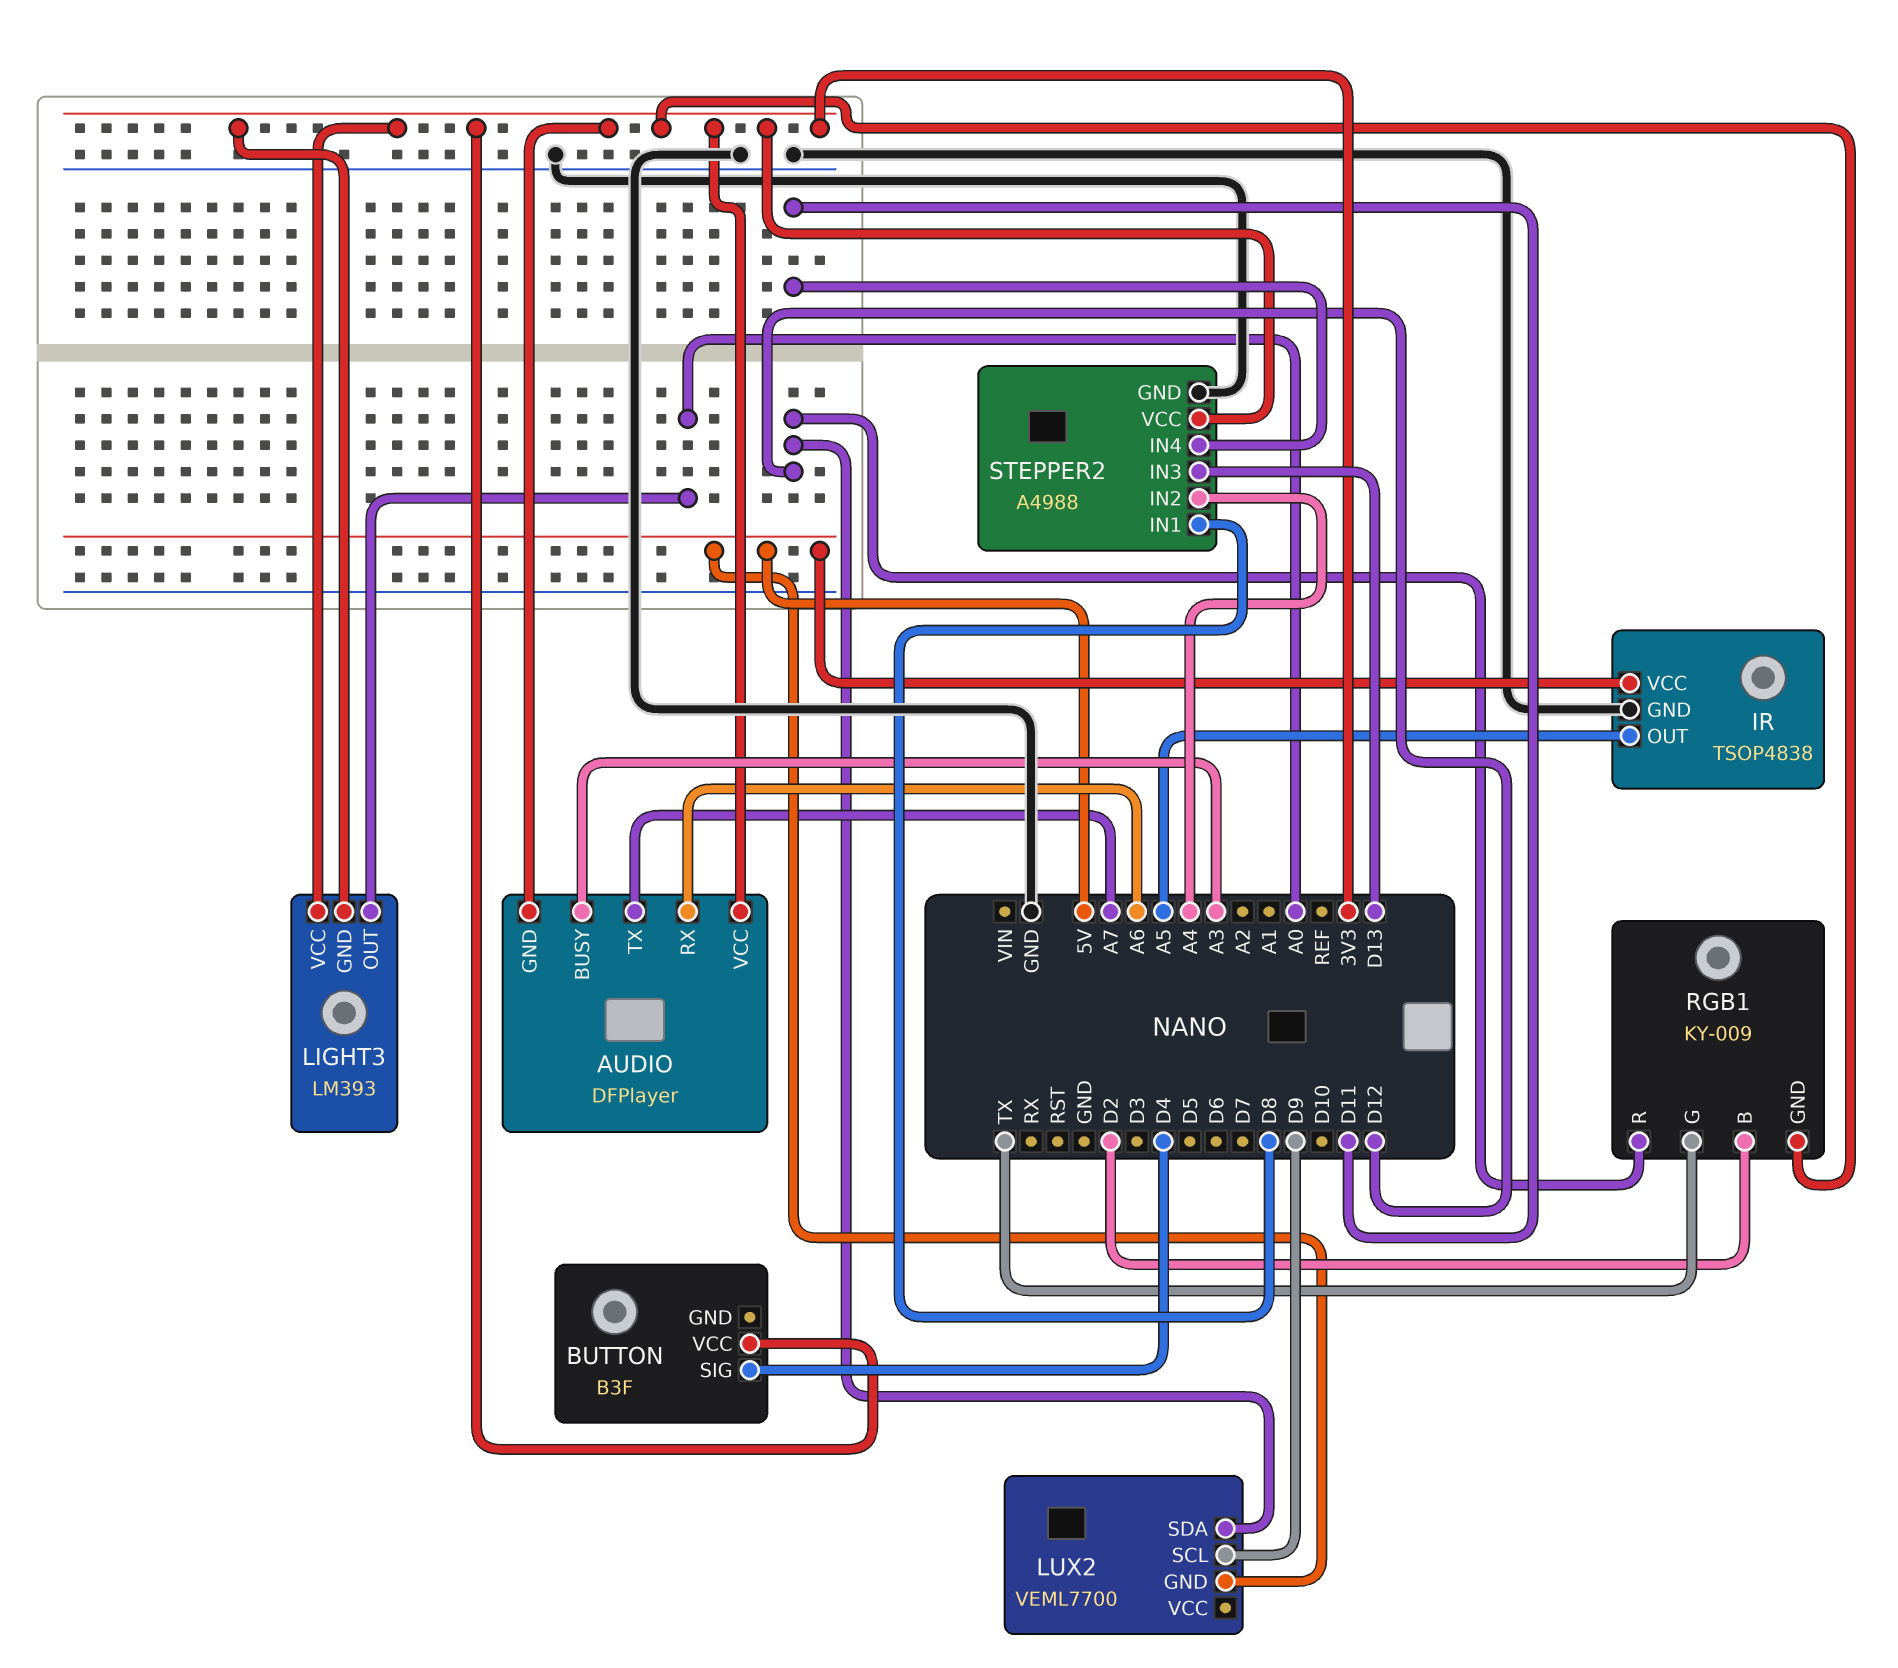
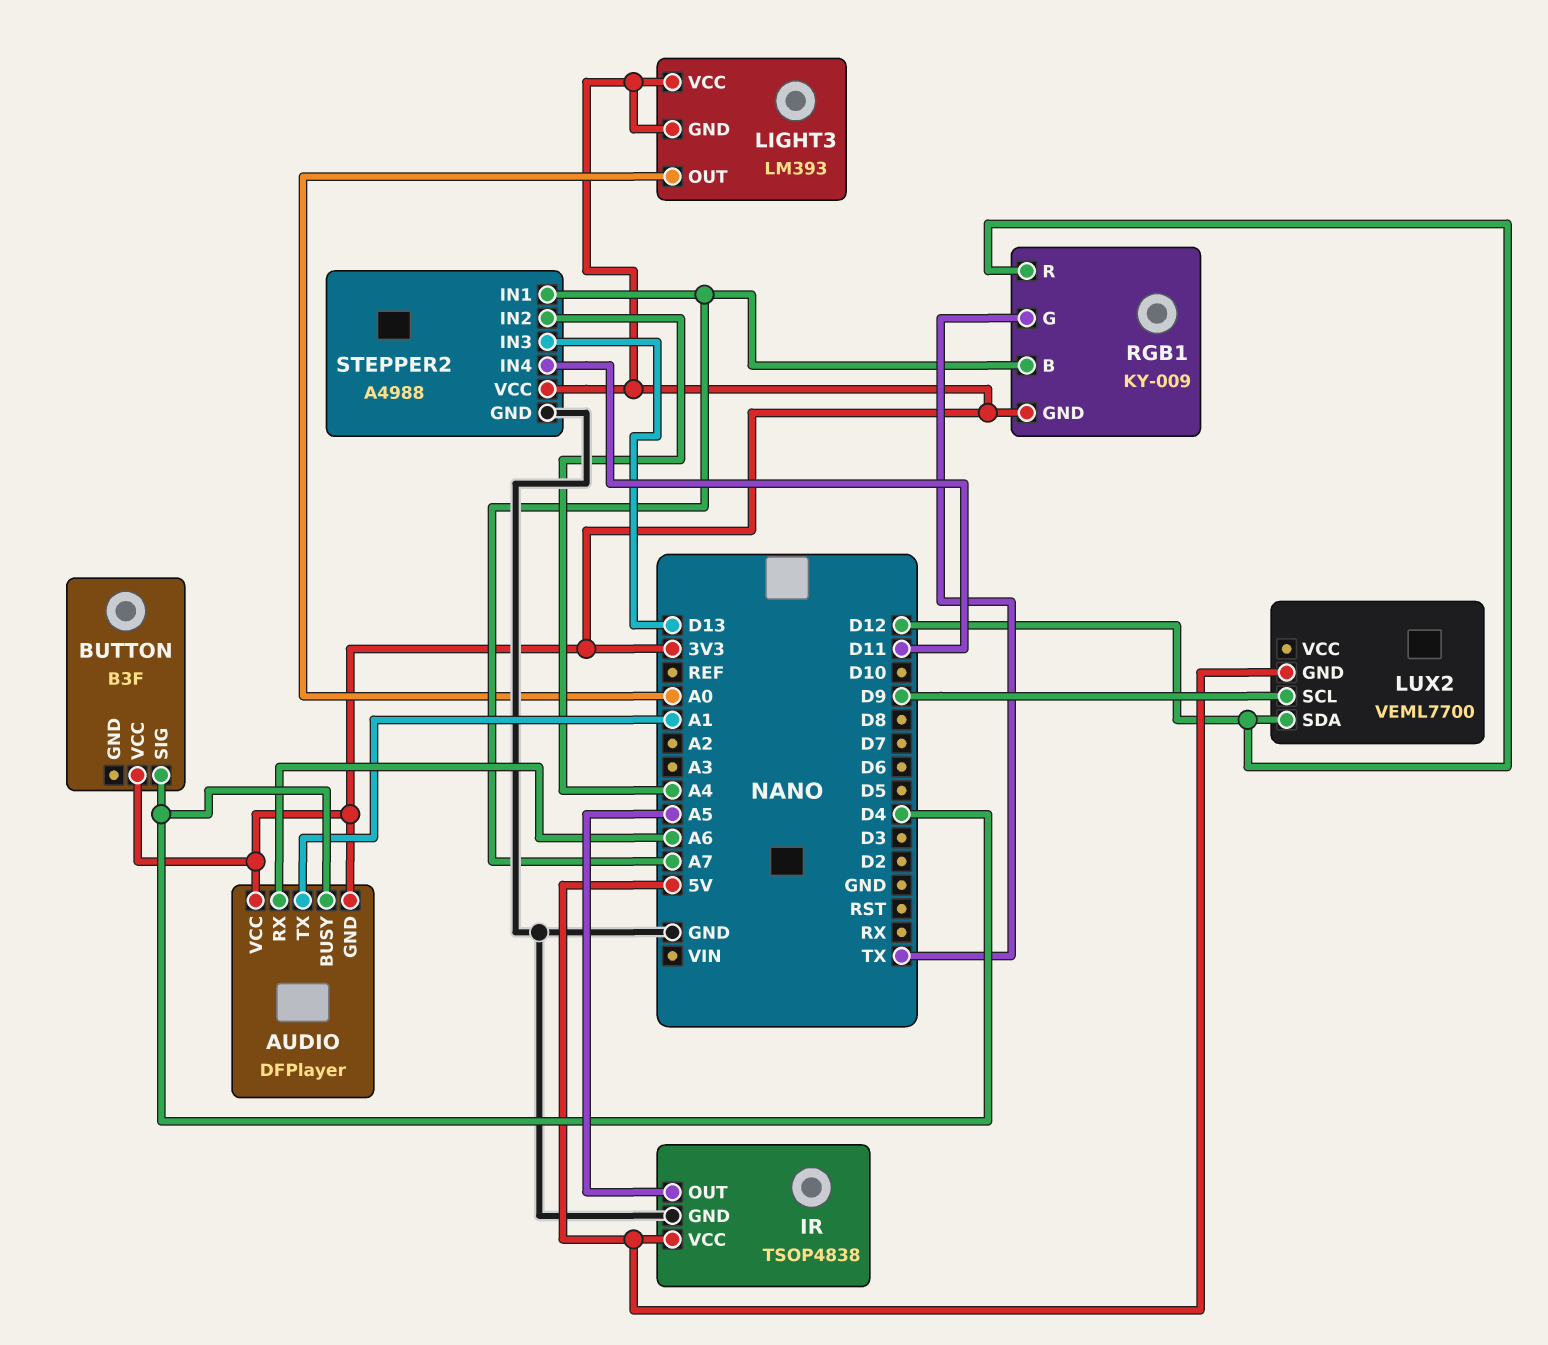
AUDIO pin BUSY: A3 -> D4
AUDIO pin TX: A7 -> A1
RGB1 pin B: D2 -> A7
STEPPER2 pin IN1: D8 -> A7

